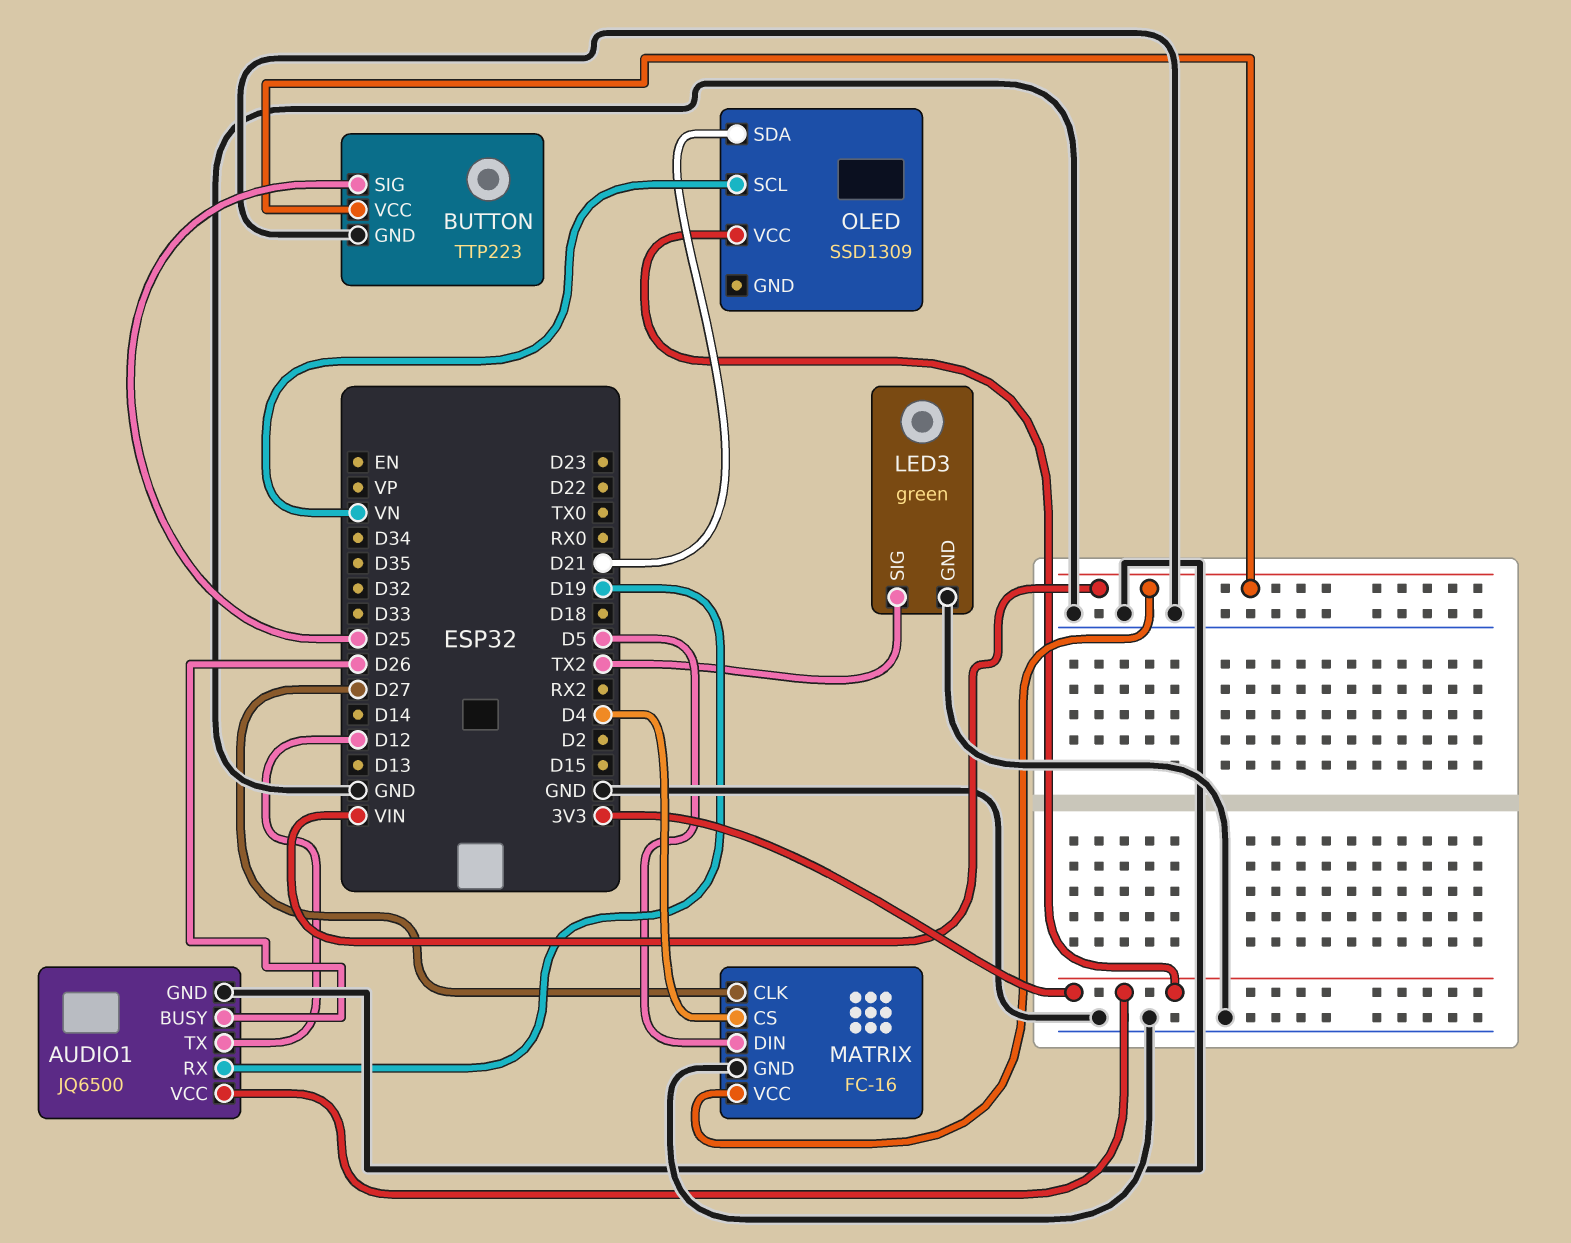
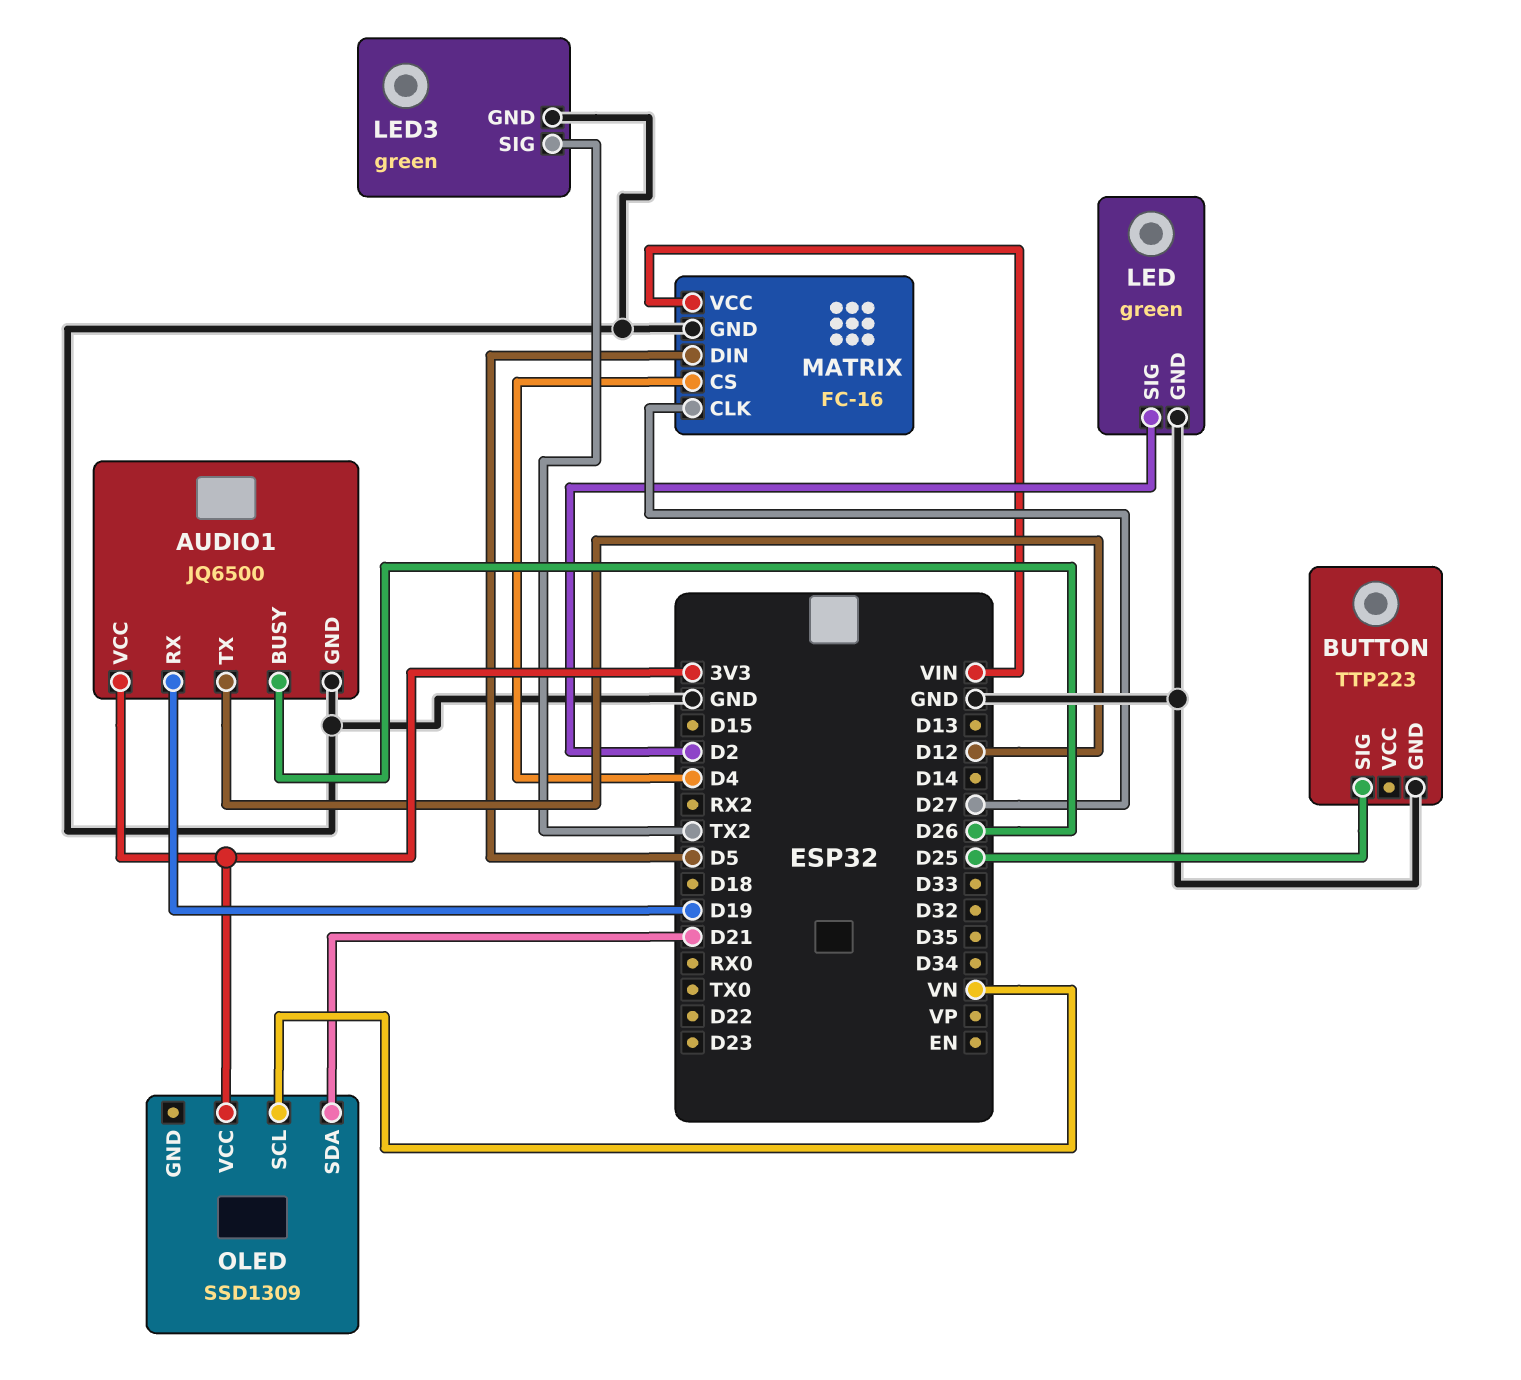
BUTTON pin VCC: VIN -> none
LED: none -> green
LED pin GND: none -> GND
LED pin SIG: none -> D2

